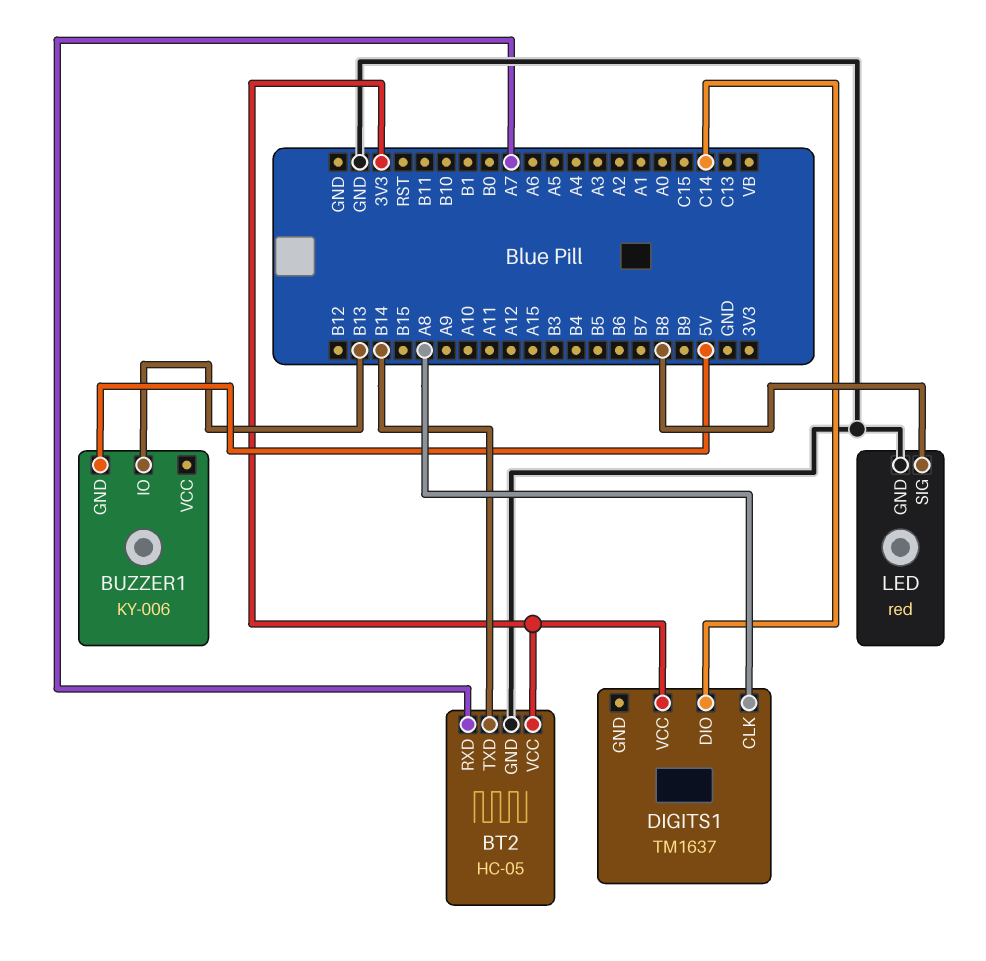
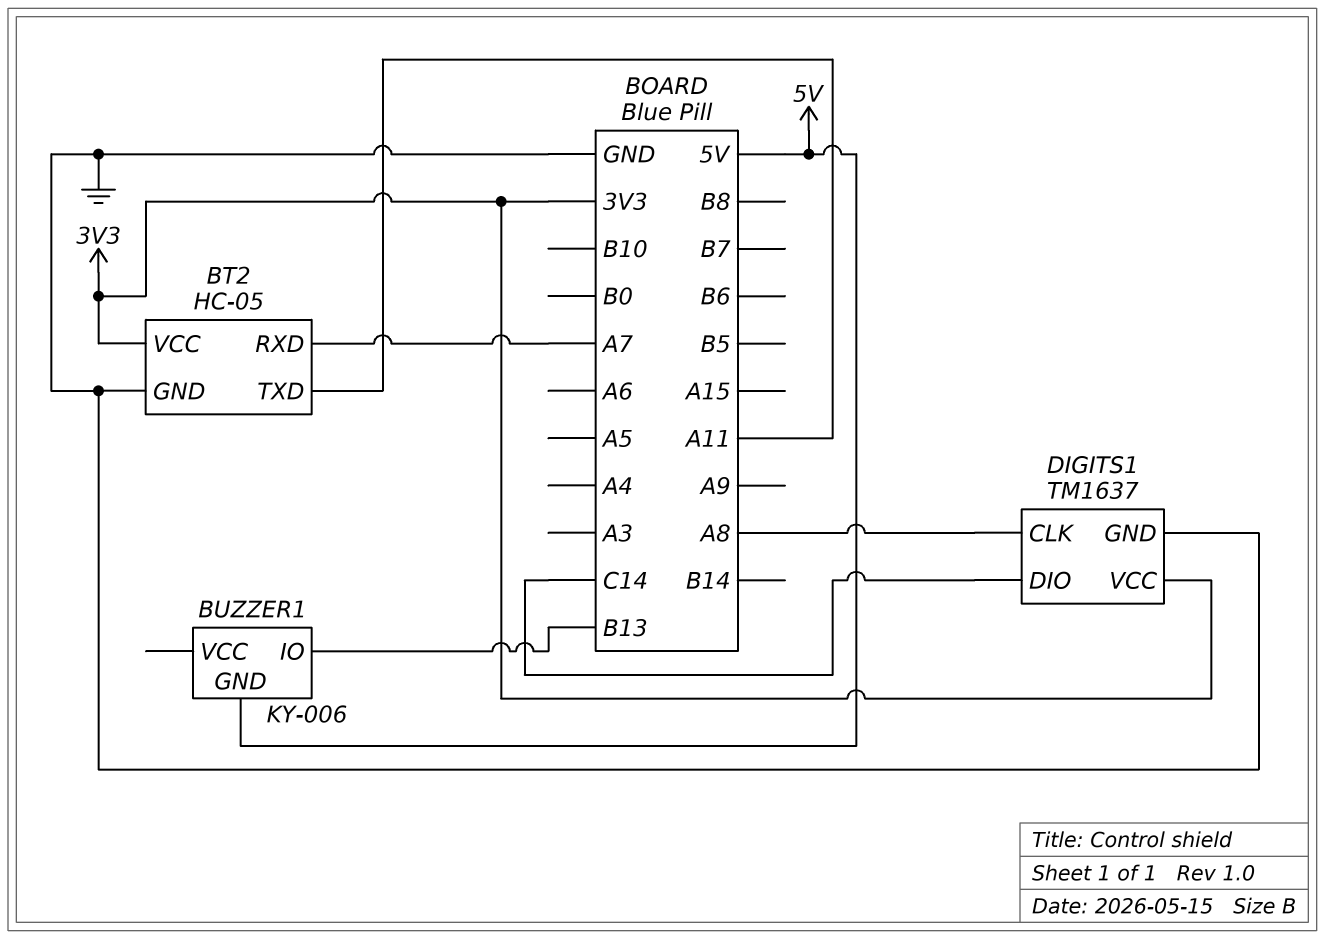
BT2 pin TXD: B14 -> A11
DIGITS1 pin GND: none -> GND
LED: red -> none
LED pin GND: GND -> none
LED pin SIG: B8 -> none

